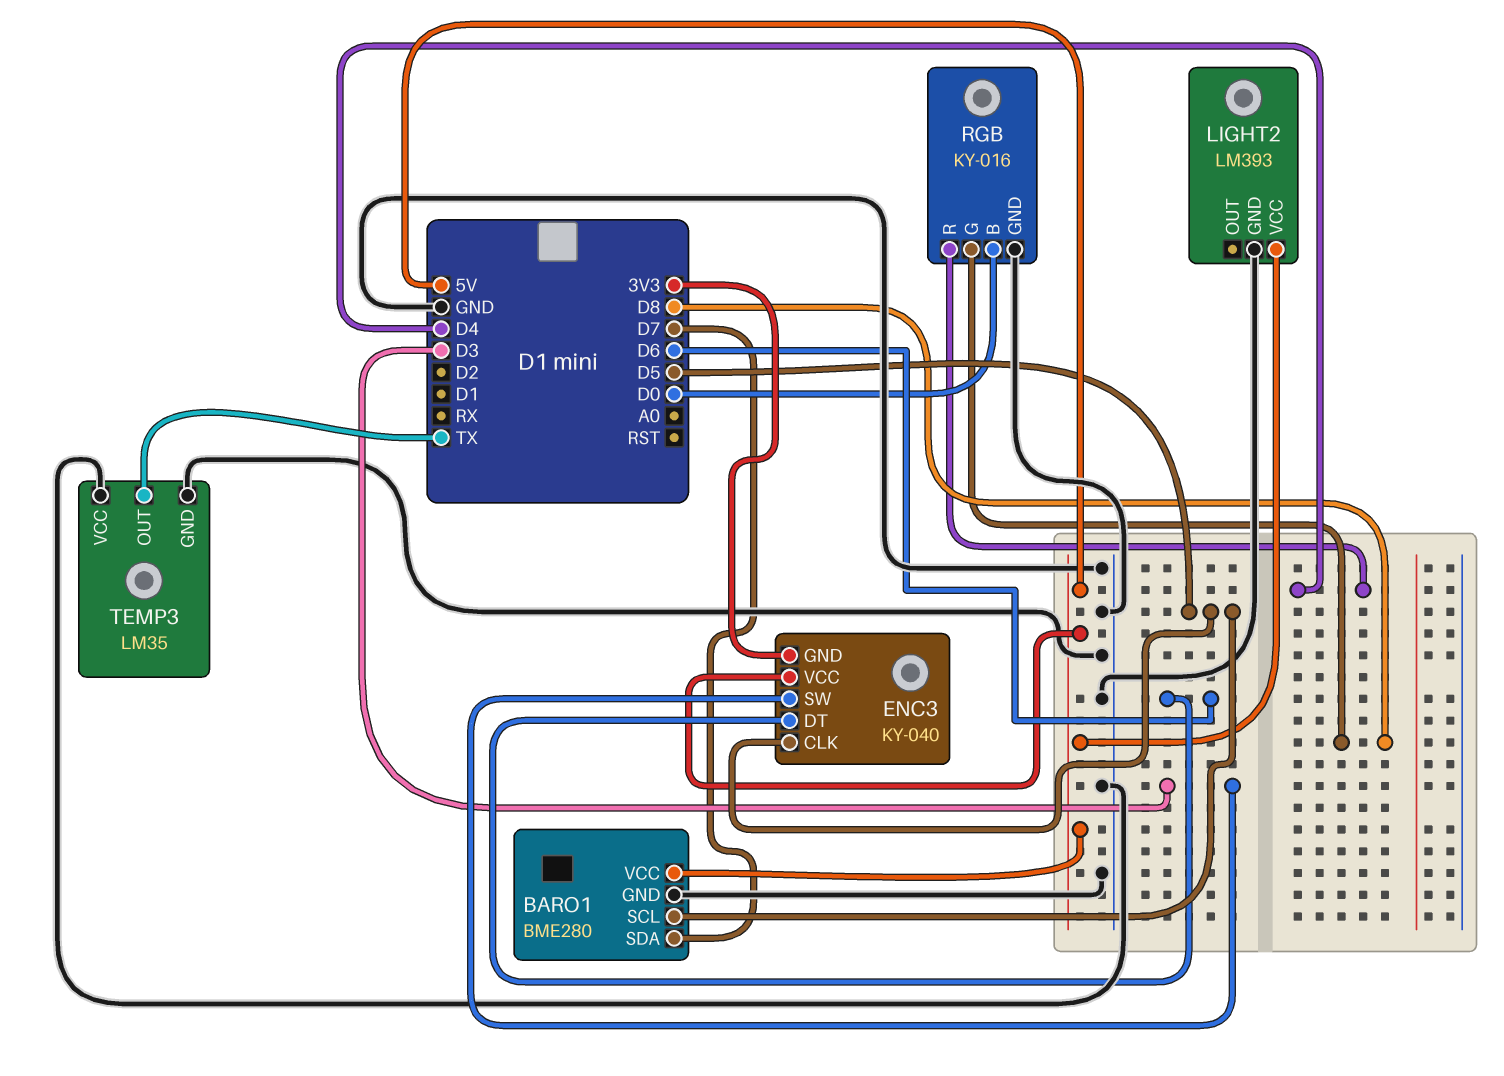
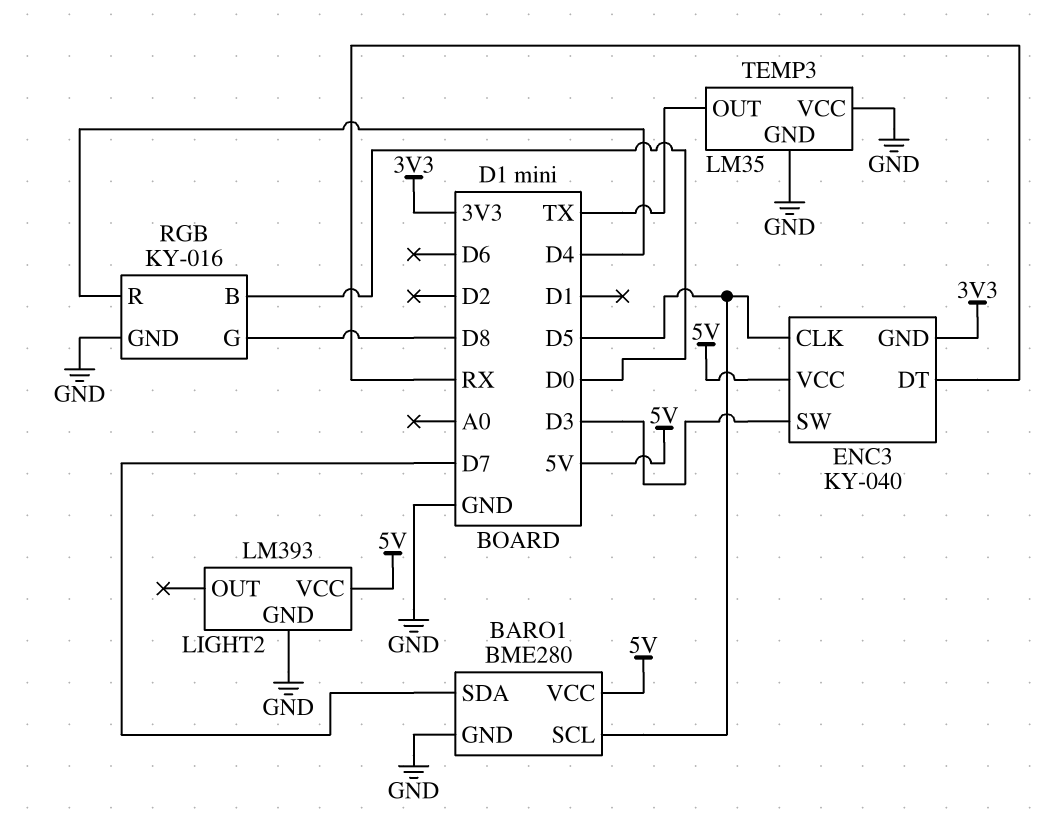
ENC3 pin DT: D6 -> RX

